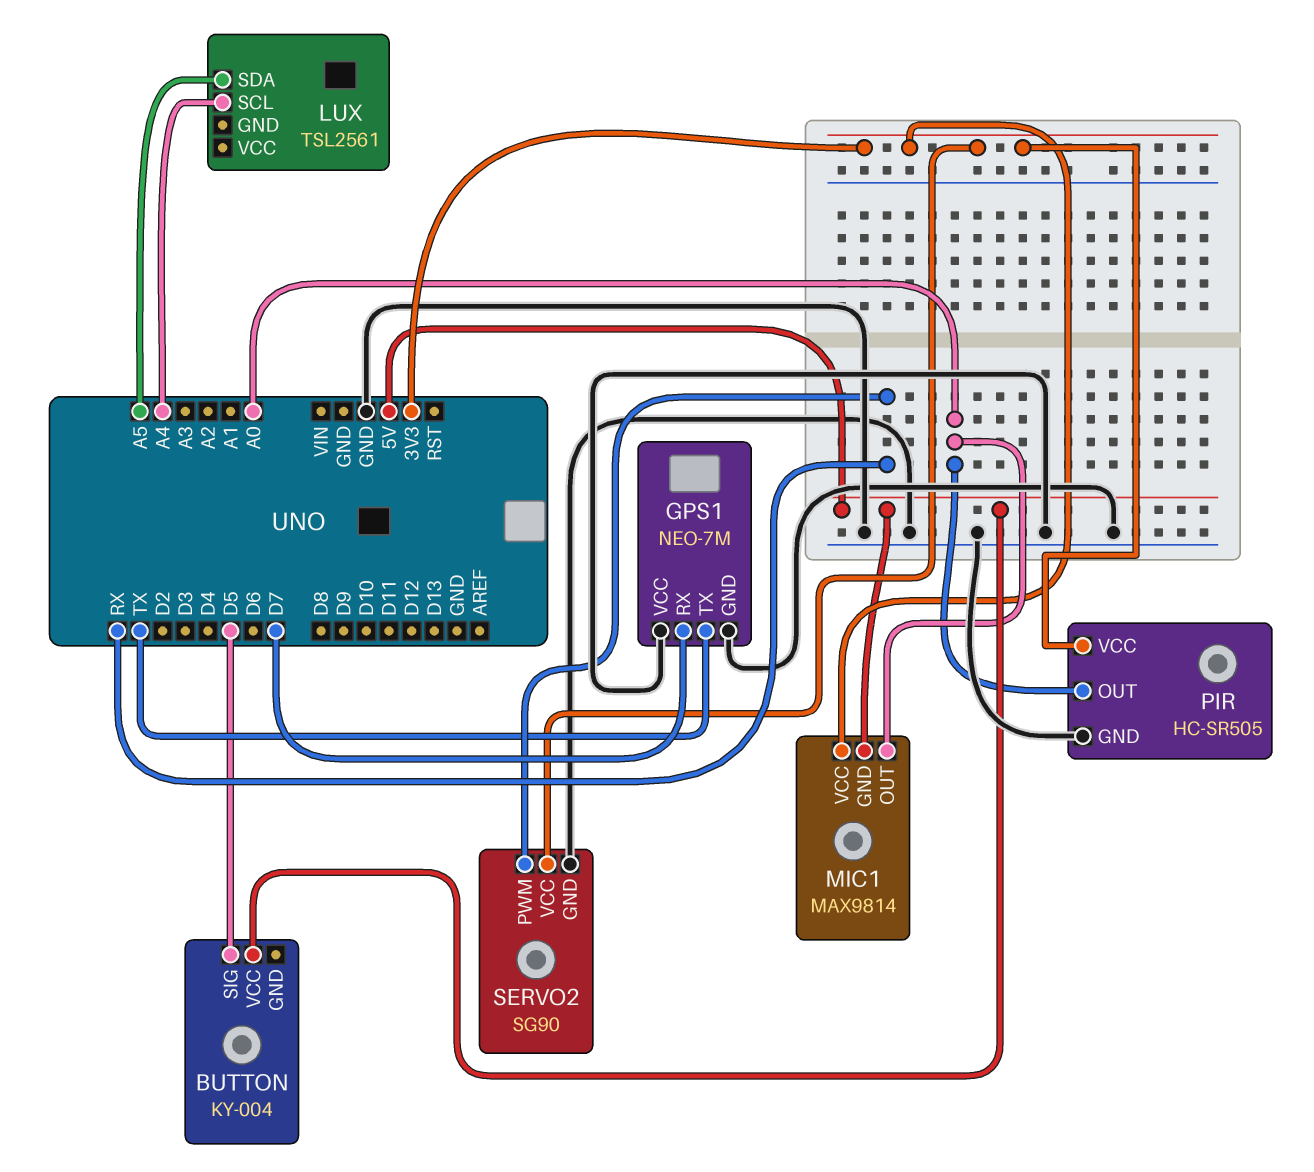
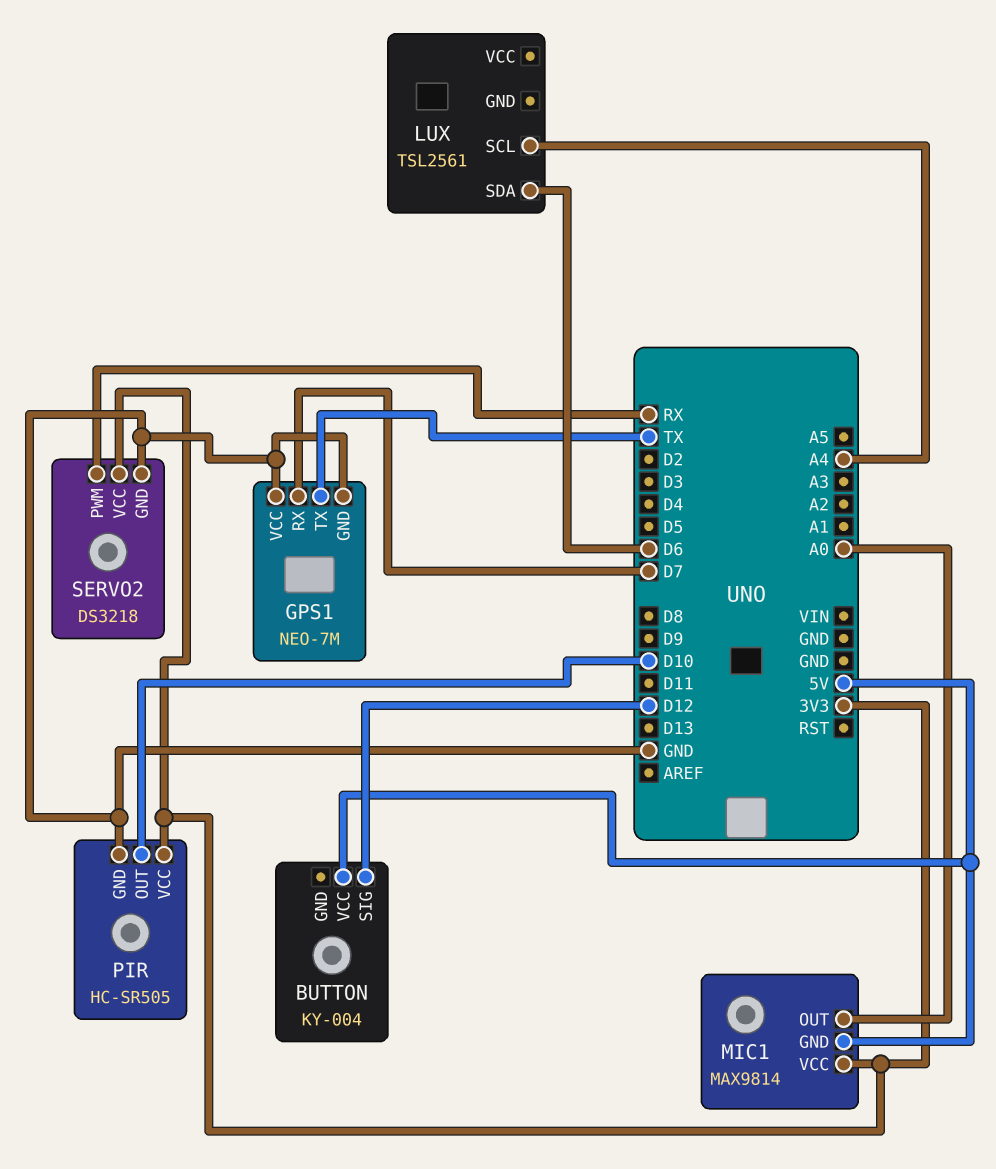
BUTTON pin SIG: D5 -> D12
LUX pin SDA: A5 -> D6
PIR pin OUT: A0 -> D10
SERVO2: SG90 -> DS3218

